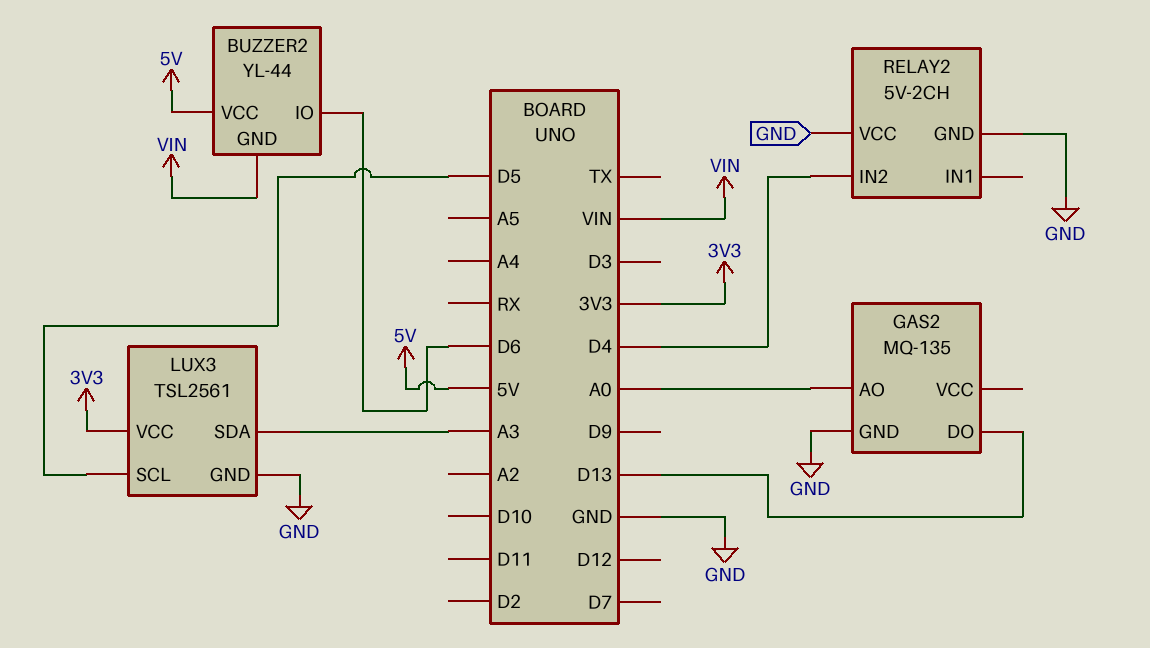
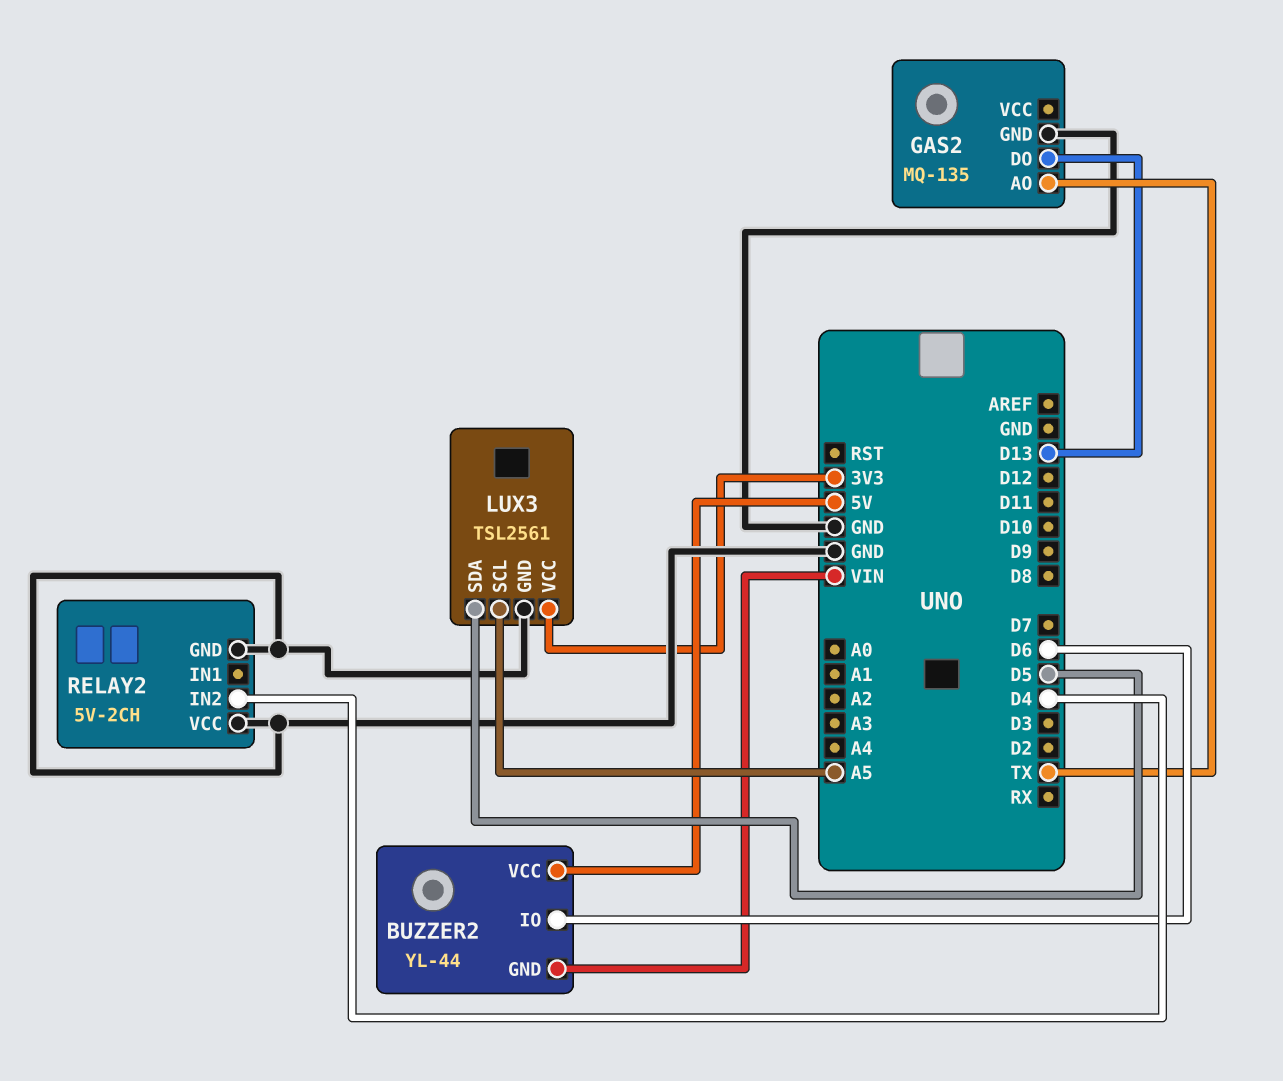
GAS2 pin AO: A0 -> TX
LUX3 pin SCL: D5 -> A5
LUX3 pin SDA: A3 -> D5

